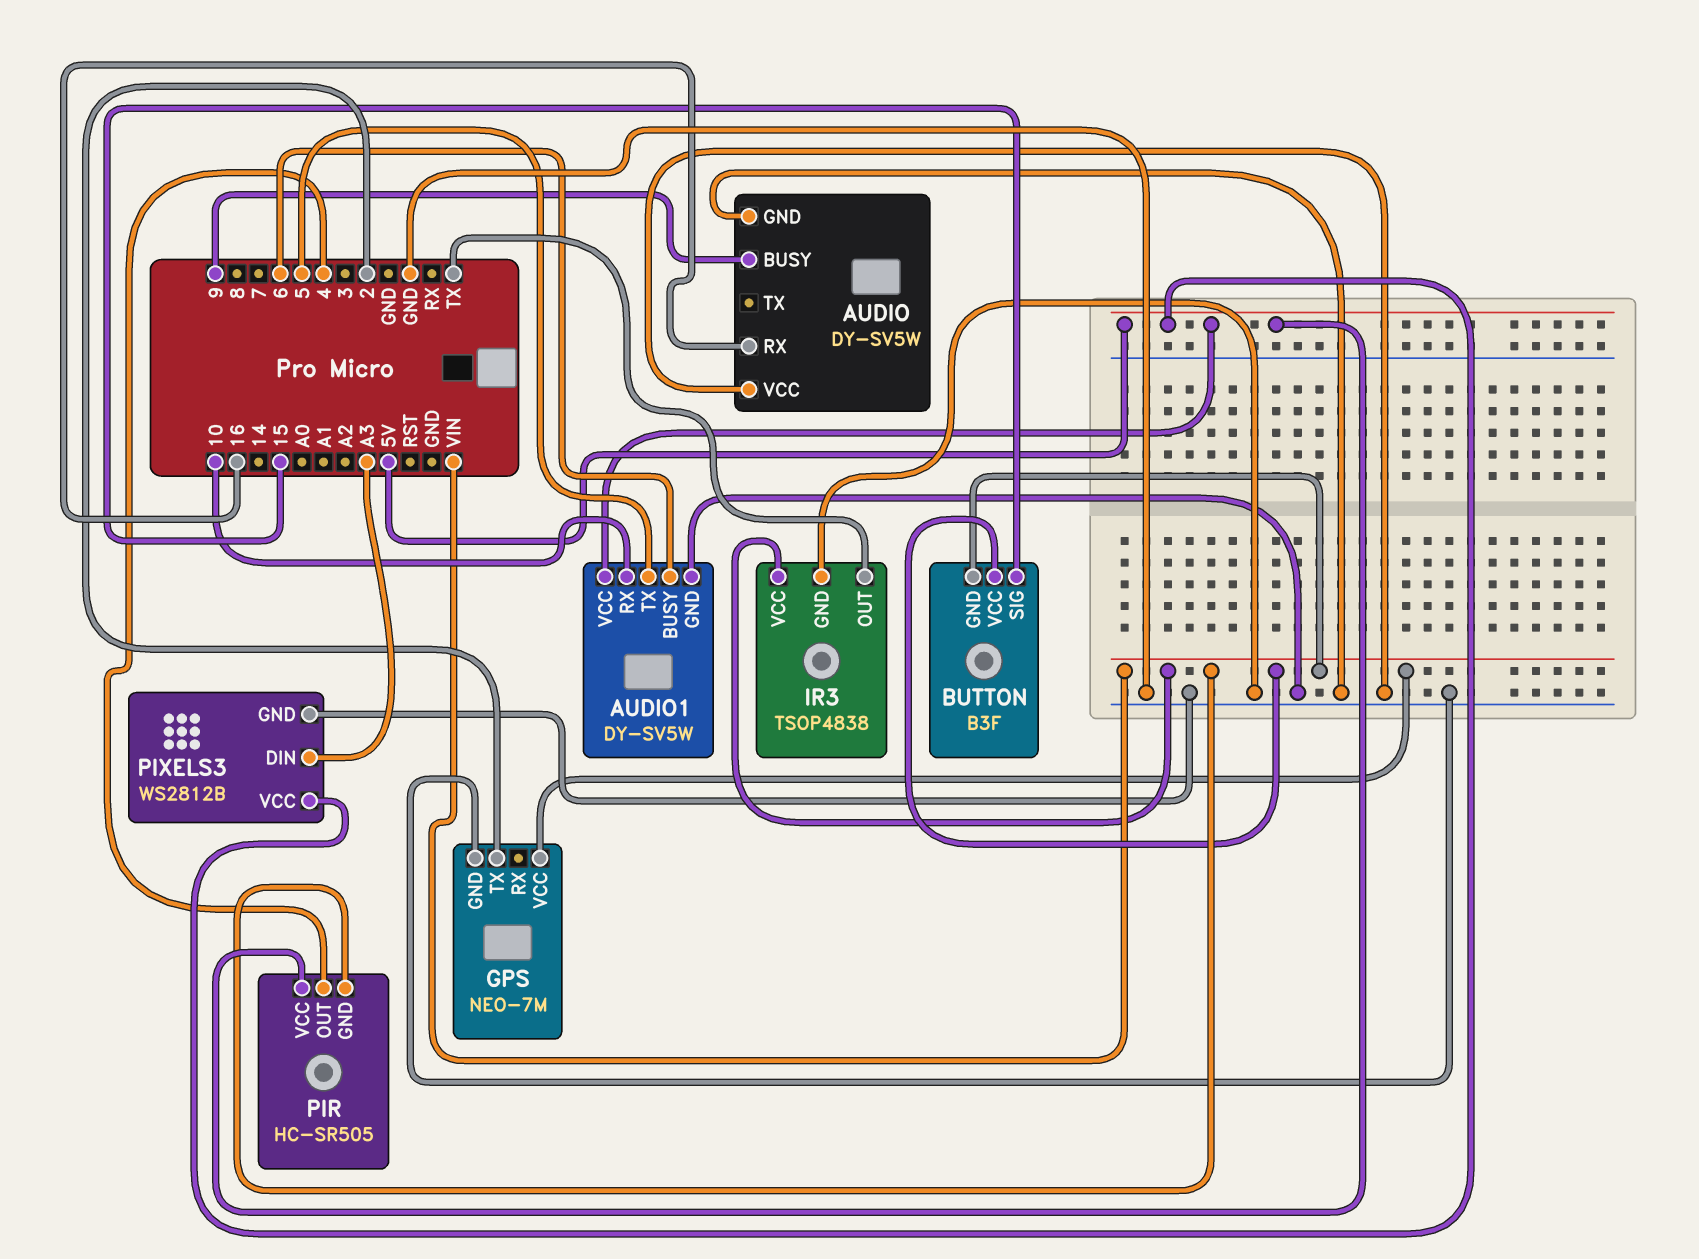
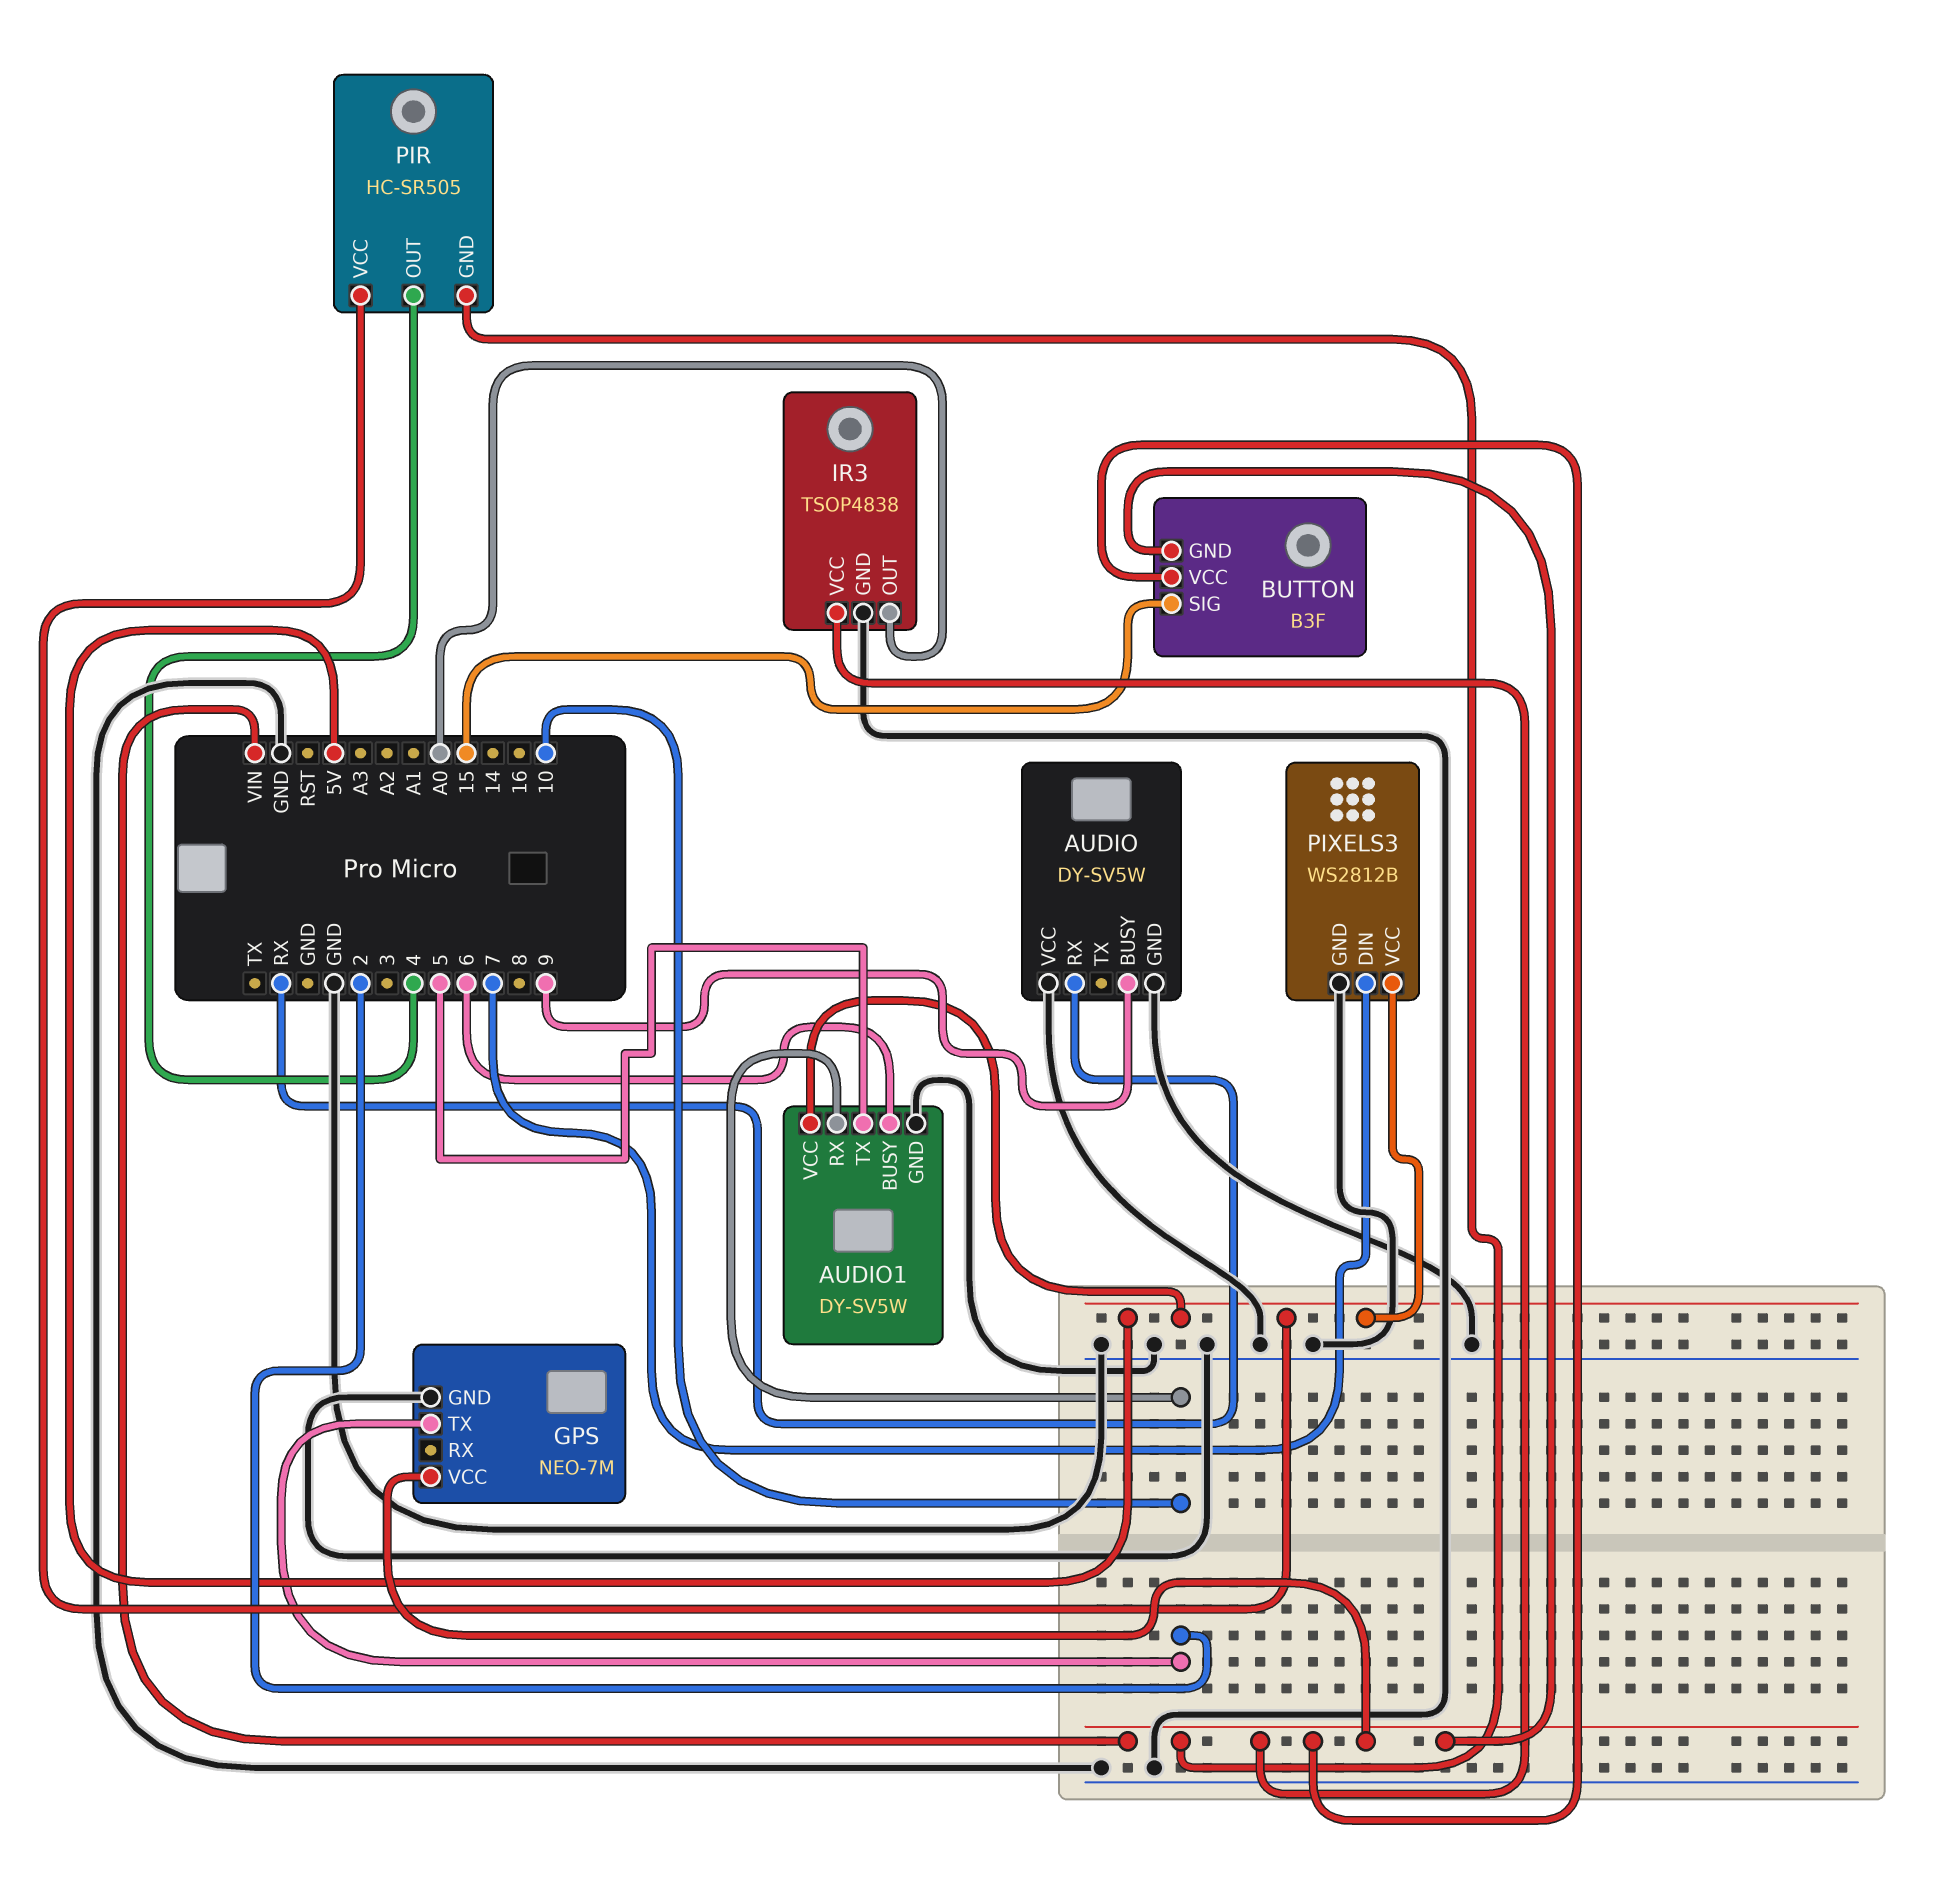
AUDIO pin RX: 16 -> RX
IR3 pin OUT: TX -> A0
PIXELS3 pin DIN: A3 -> 7

